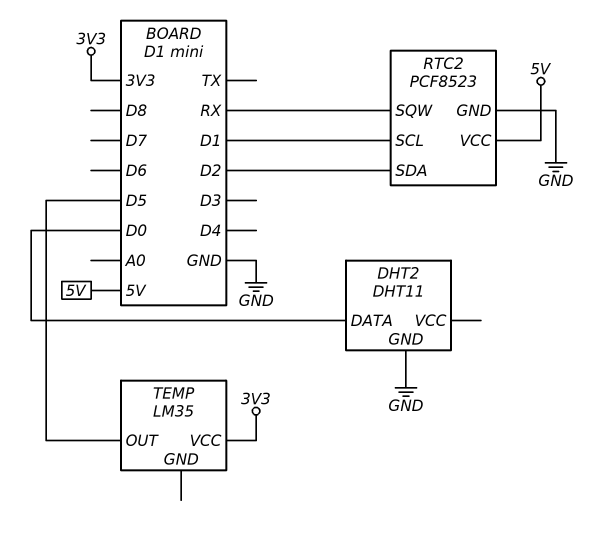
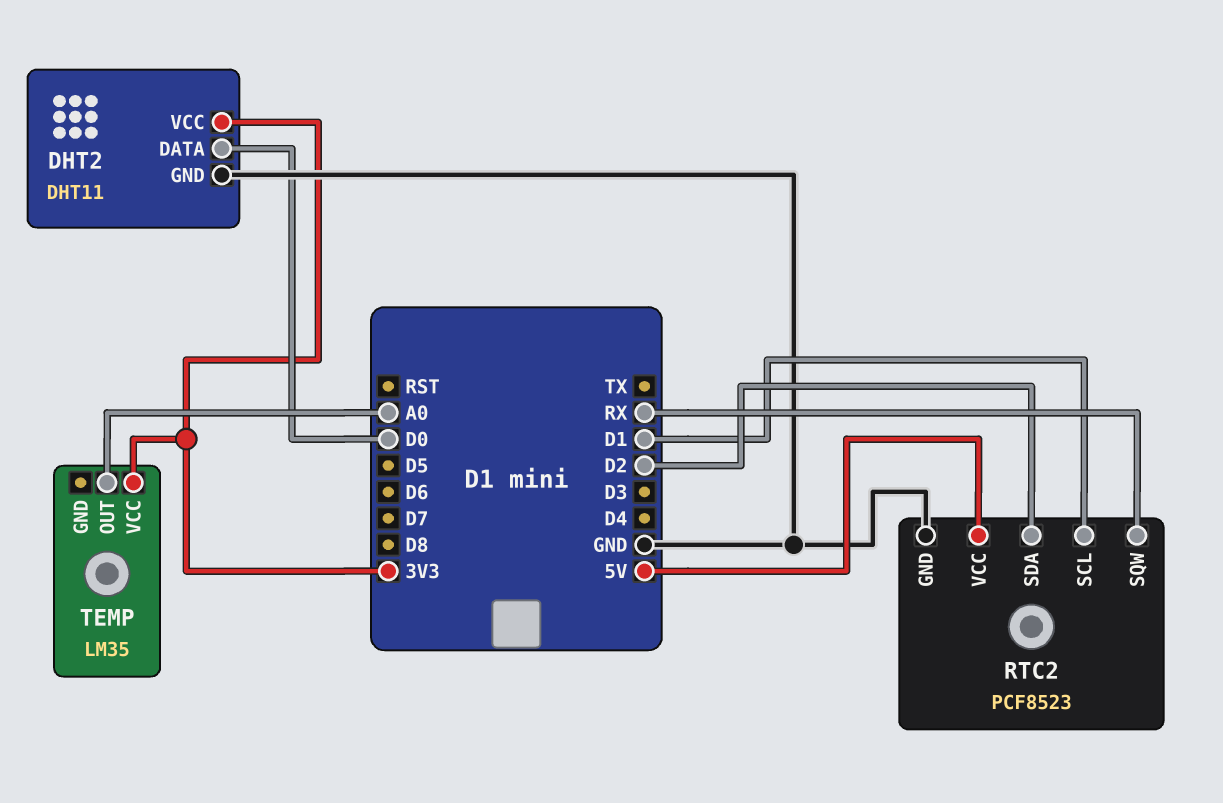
DHT2 pin VCC: none -> 3V3
TEMP pin OUT: D5 -> A0

